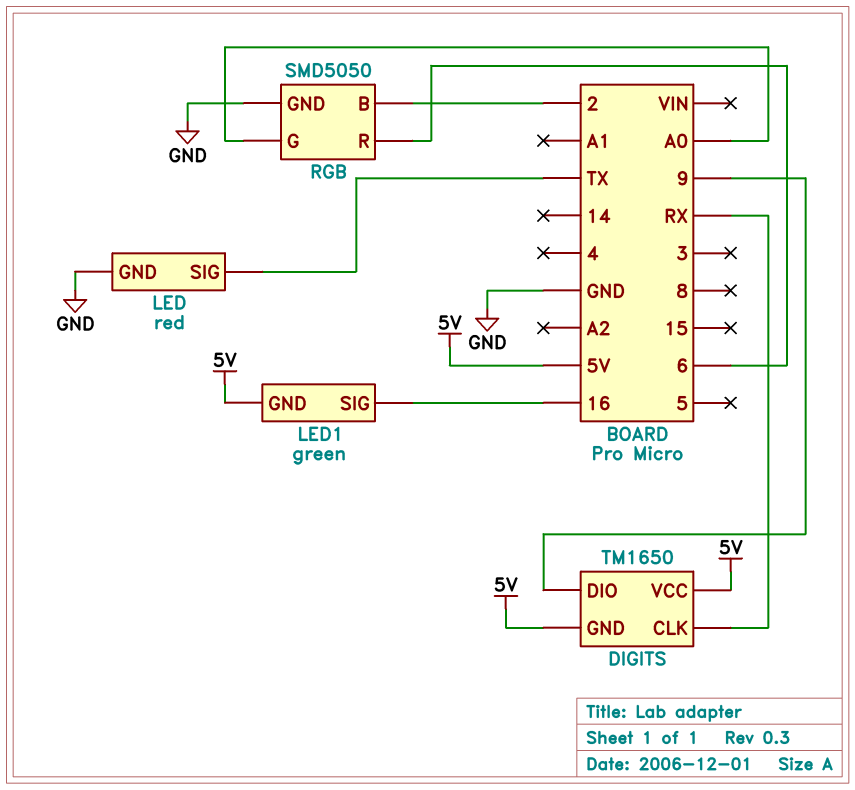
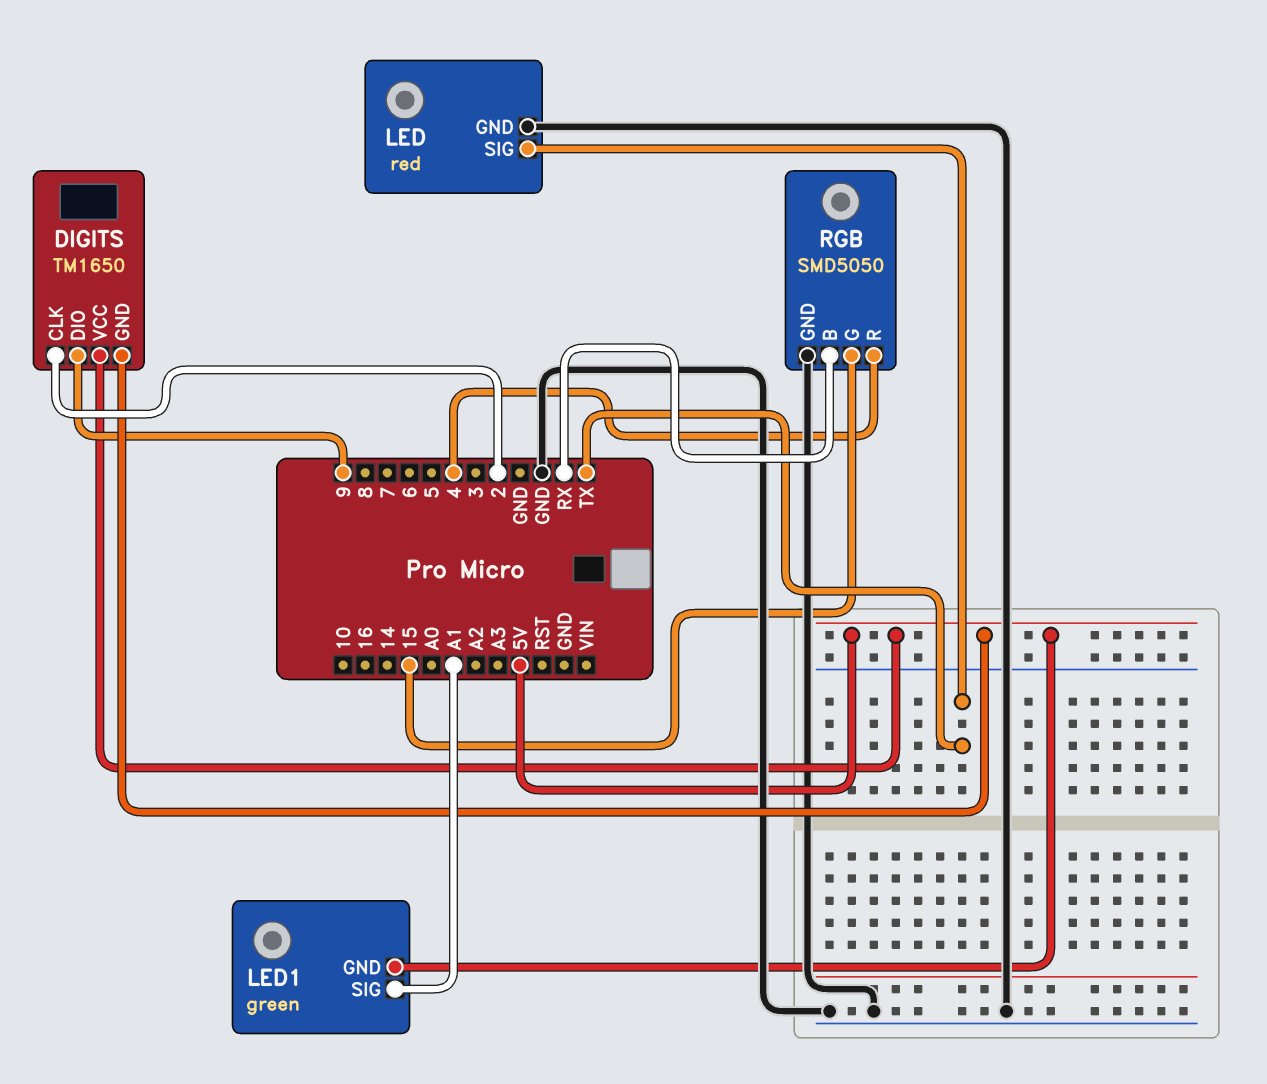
DIGITS pin CLK: RX -> 2
LED1 pin SIG: 16 -> A1
RGB pin B: 2 -> RX
RGB pin G: A0 -> 15
RGB pin R: 6 -> 4

